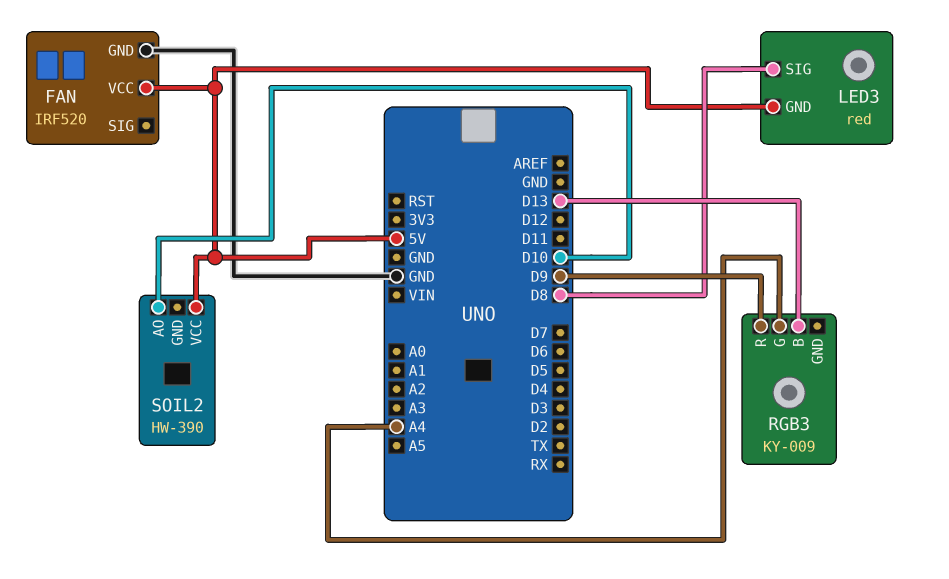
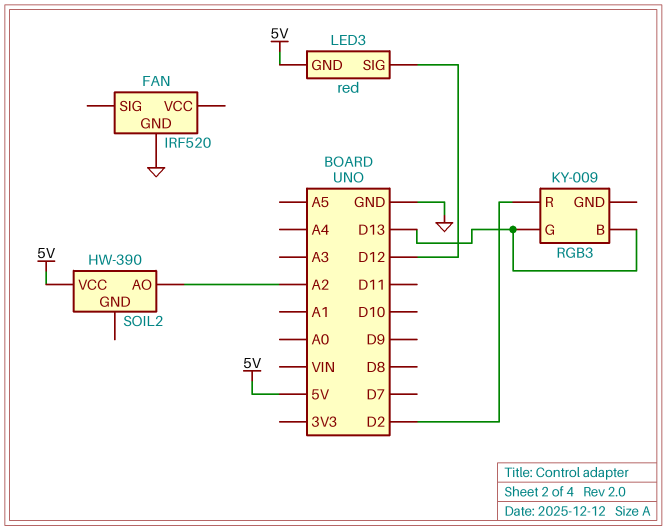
FAN pin VCC: 5V -> none
LED3 pin SIG: D8 -> D12
RGB3 pin G: A4 -> D13
RGB3 pin R: D9 -> D2
SOIL2 pin AO: D10 -> A2

